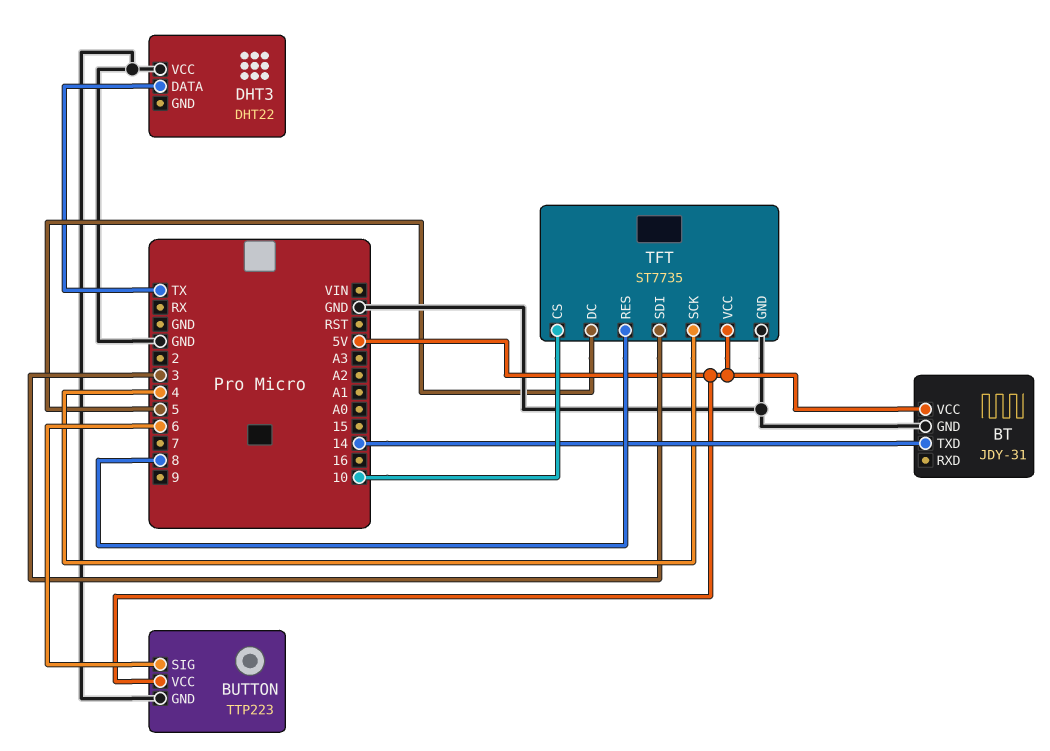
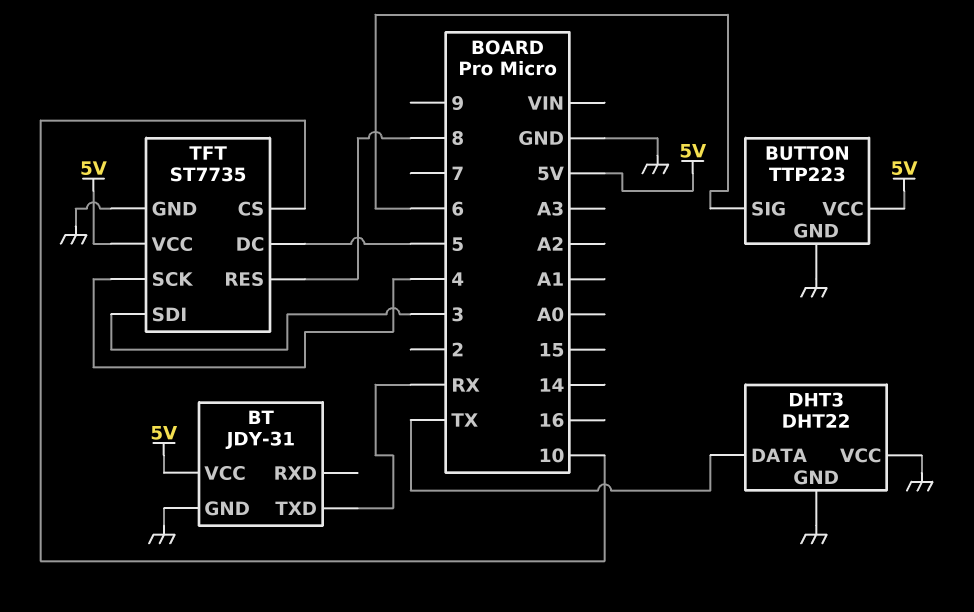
BT pin TXD: 14 -> RX
DHT3 pin GND: none -> GND

